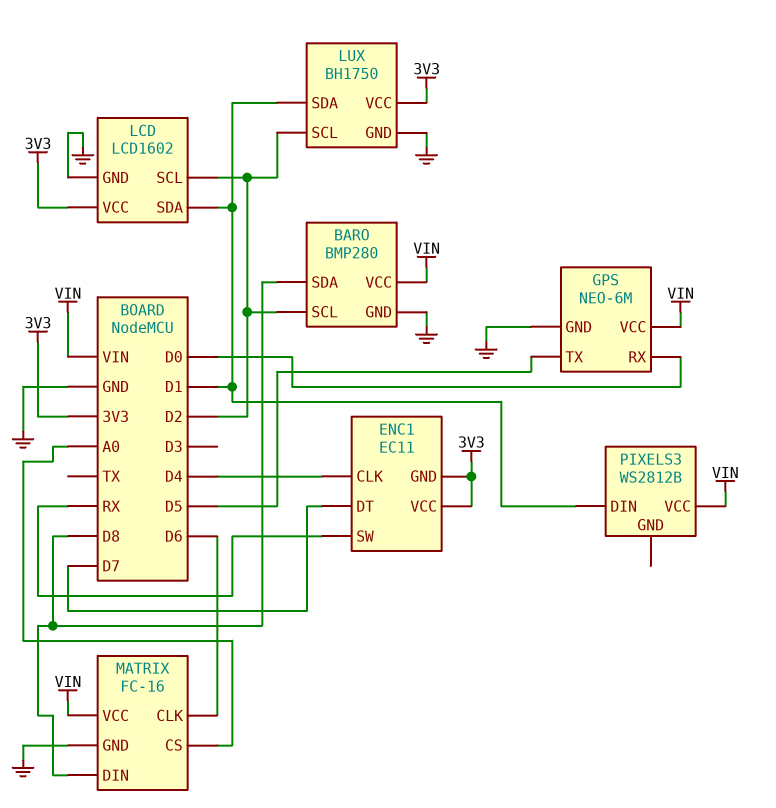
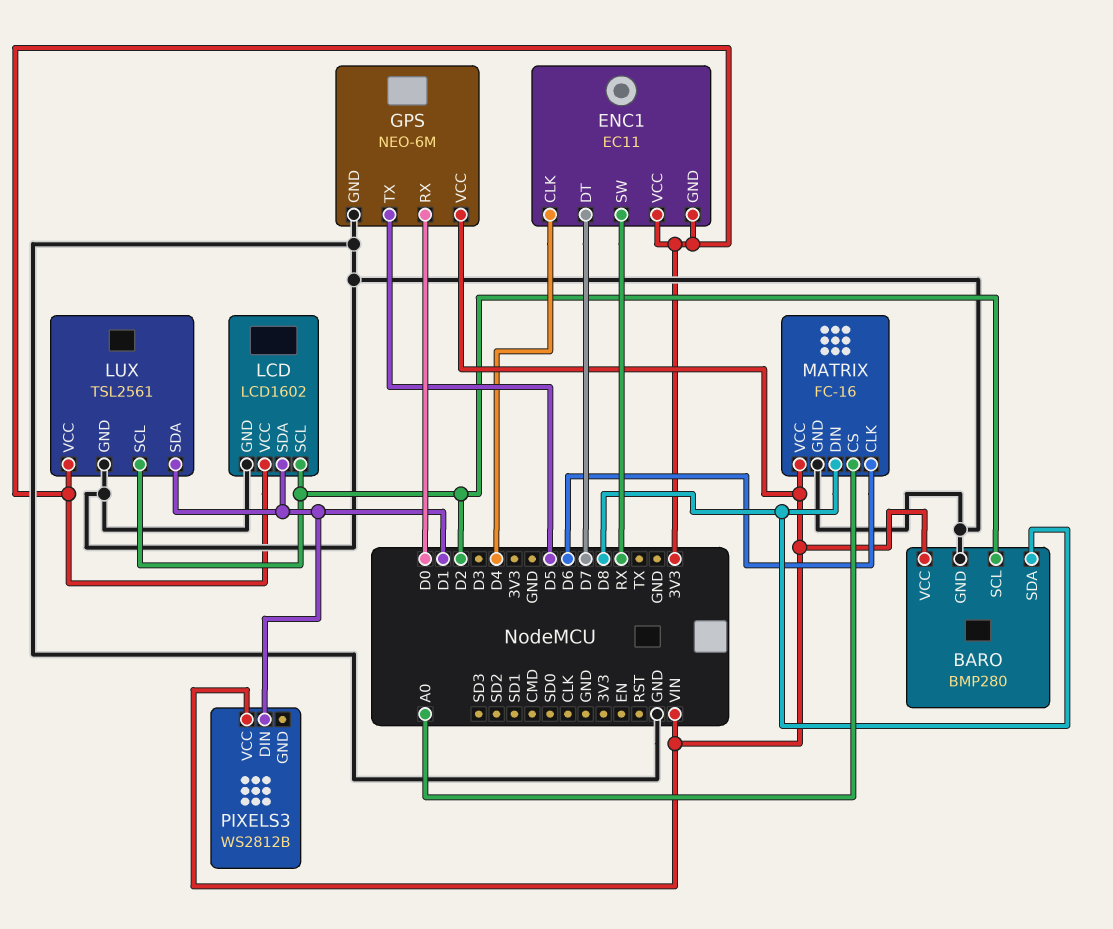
LUX: BH1750 -> TSL2561

